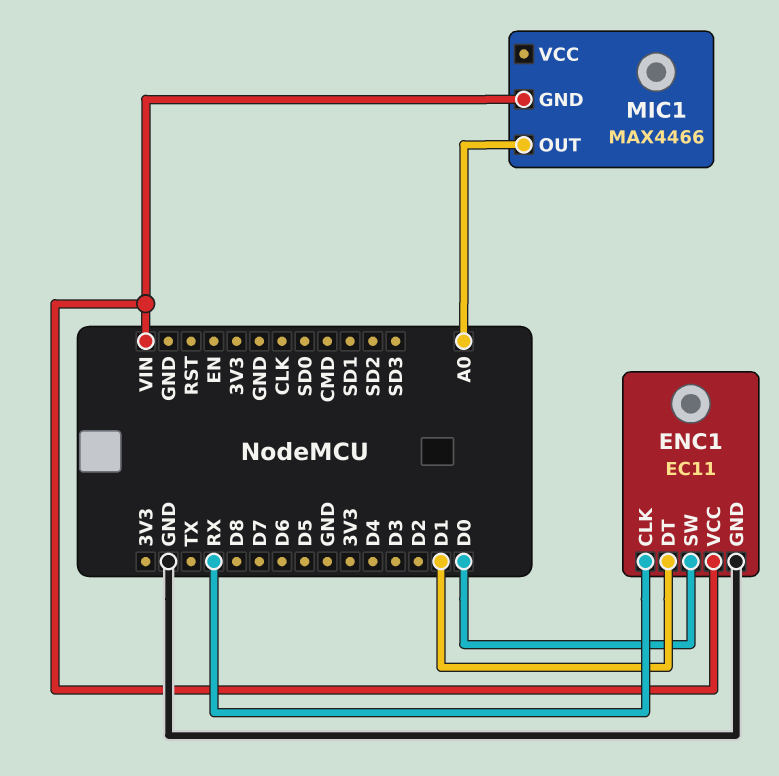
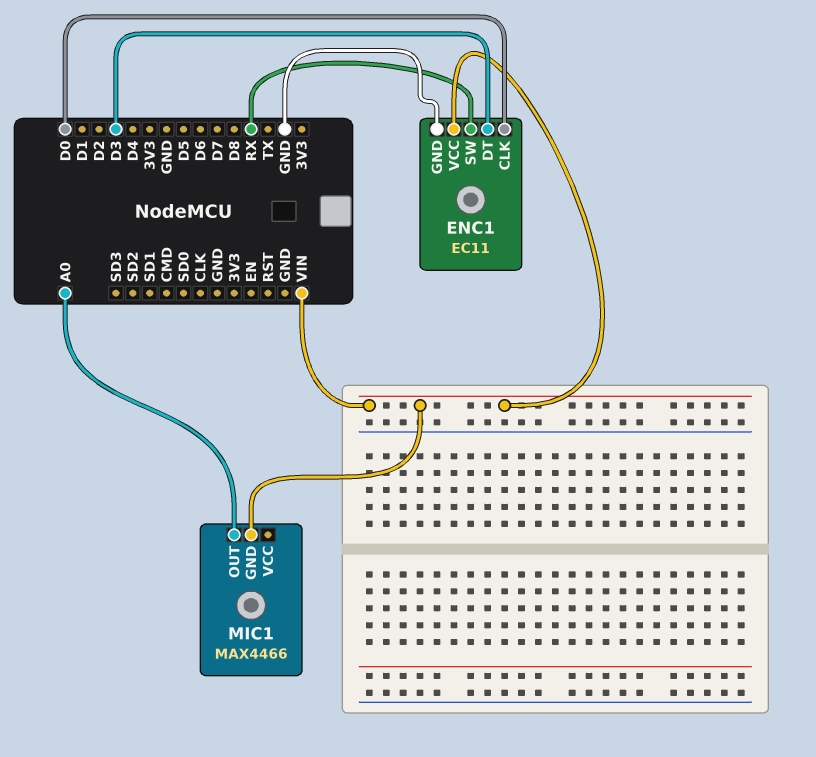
ENC1 pin CLK: RX -> D0
ENC1 pin DT: D1 -> D3
ENC1 pin SW: D0 -> RX

